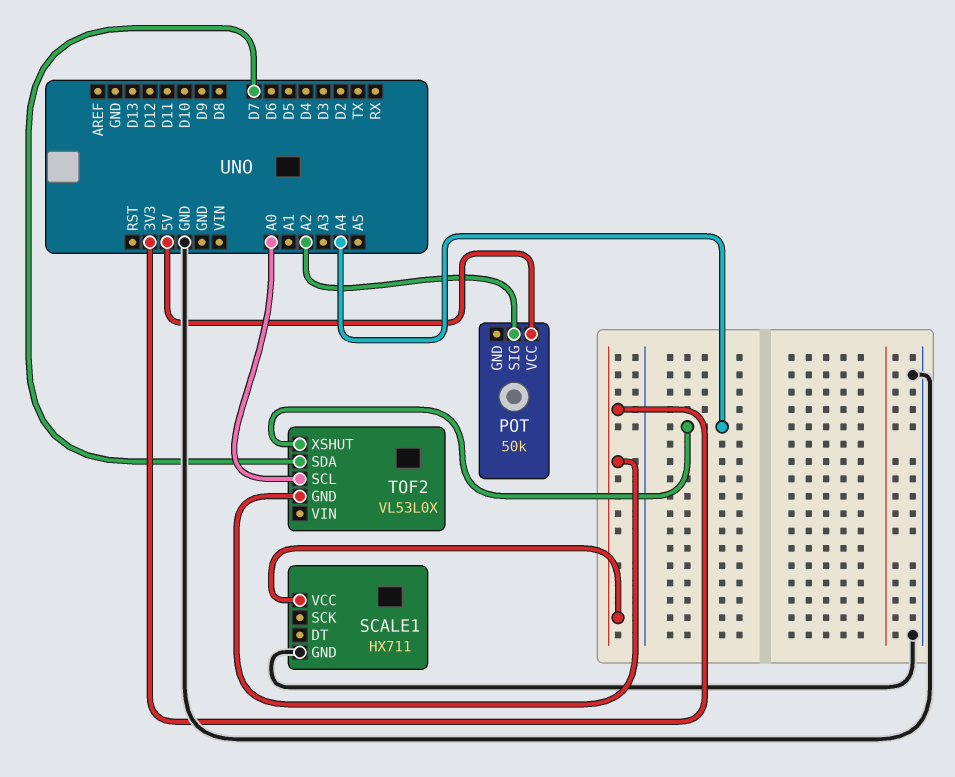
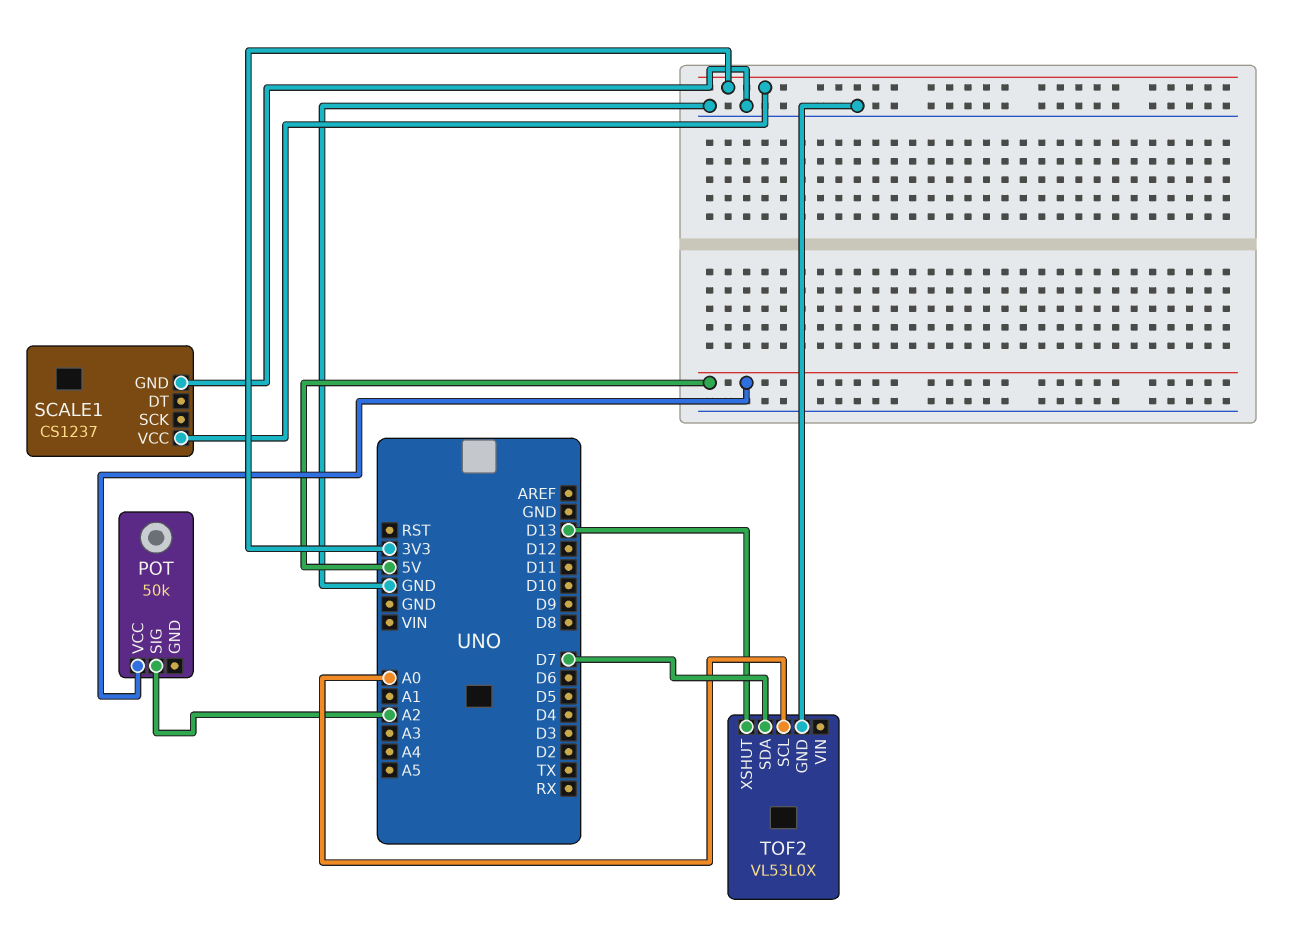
SCALE1: HX711 -> CS1237
TOF2 pin GND: 3V3 -> GND
TOF2 pin XSHUT: A4 -> D13

